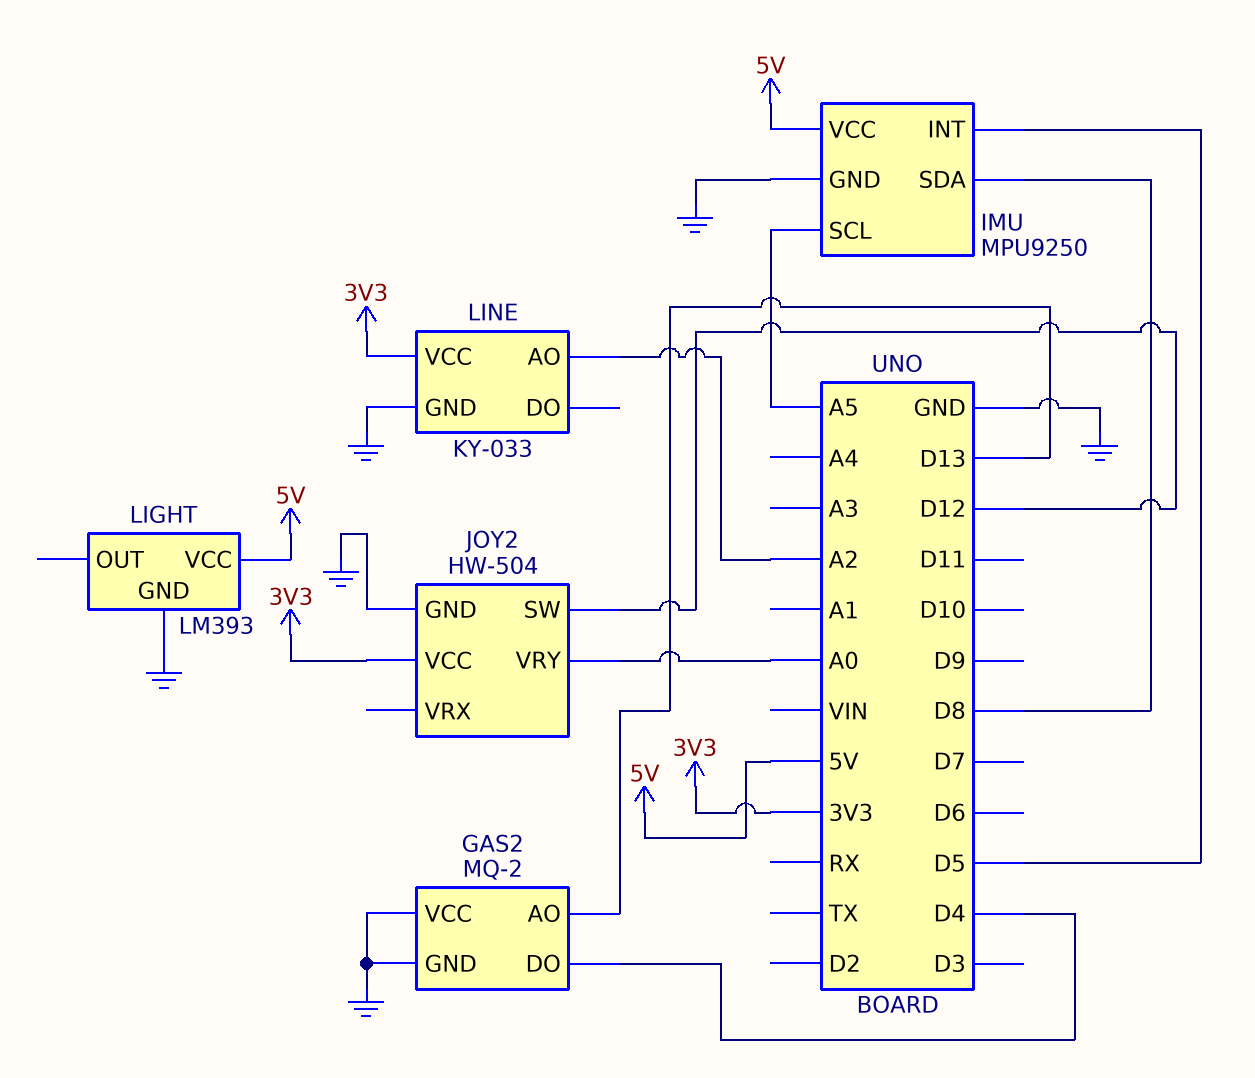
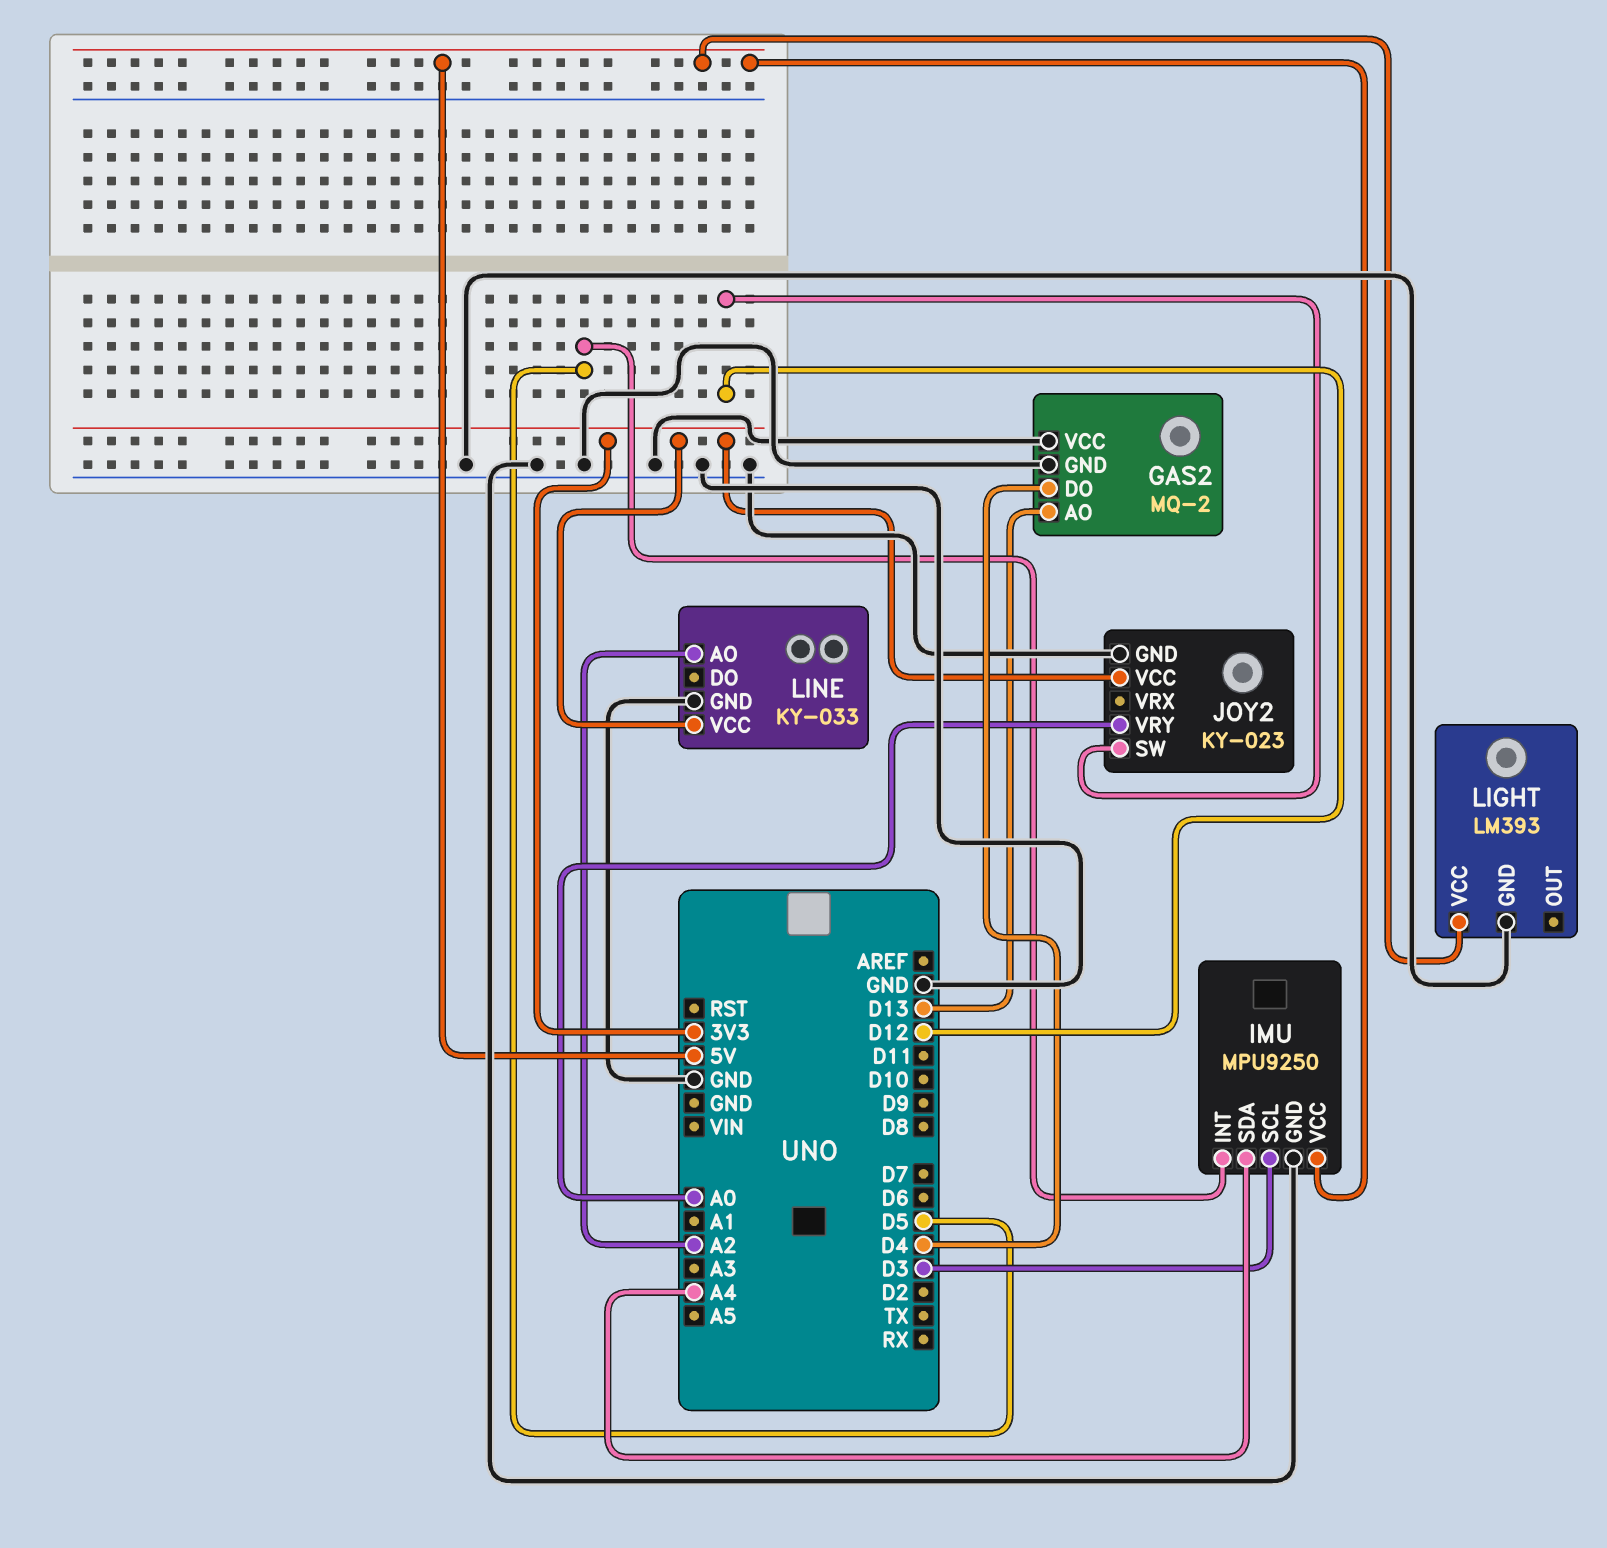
IMU pin SCL: A5 -> D3
IMU pin SDA: D8 -> A4
JOY2: HW-504 -> KY-023

